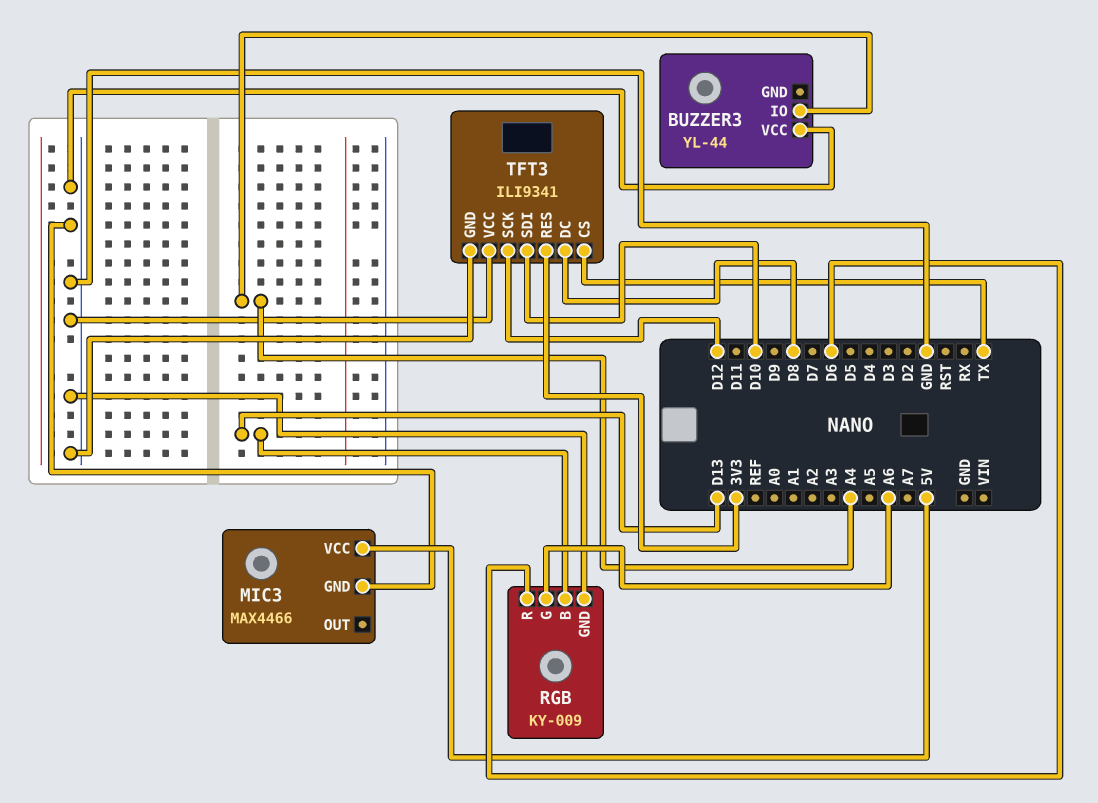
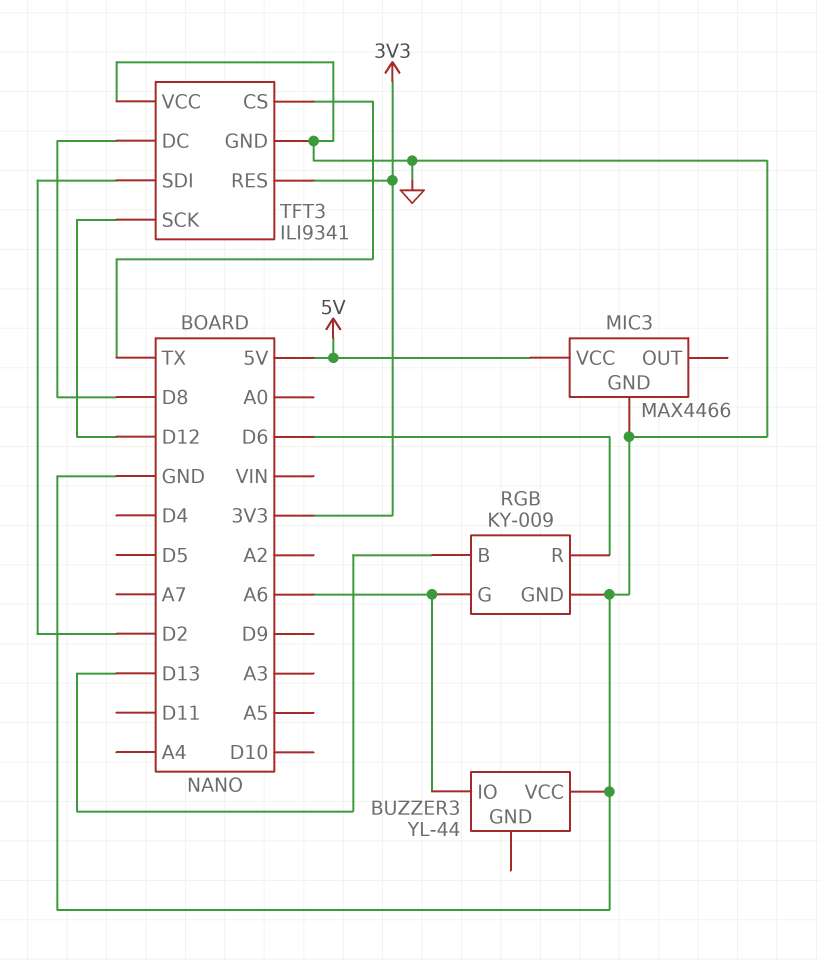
BUZZER3 pin IO: A4 -> A6
TFT3 pin SDI: D10 -> D2

